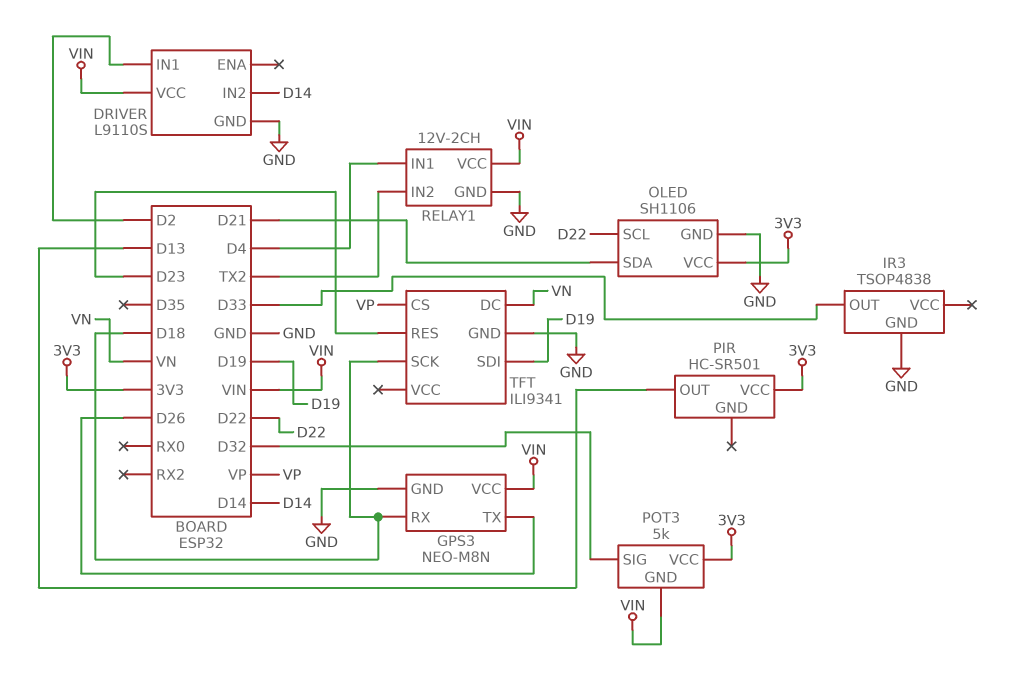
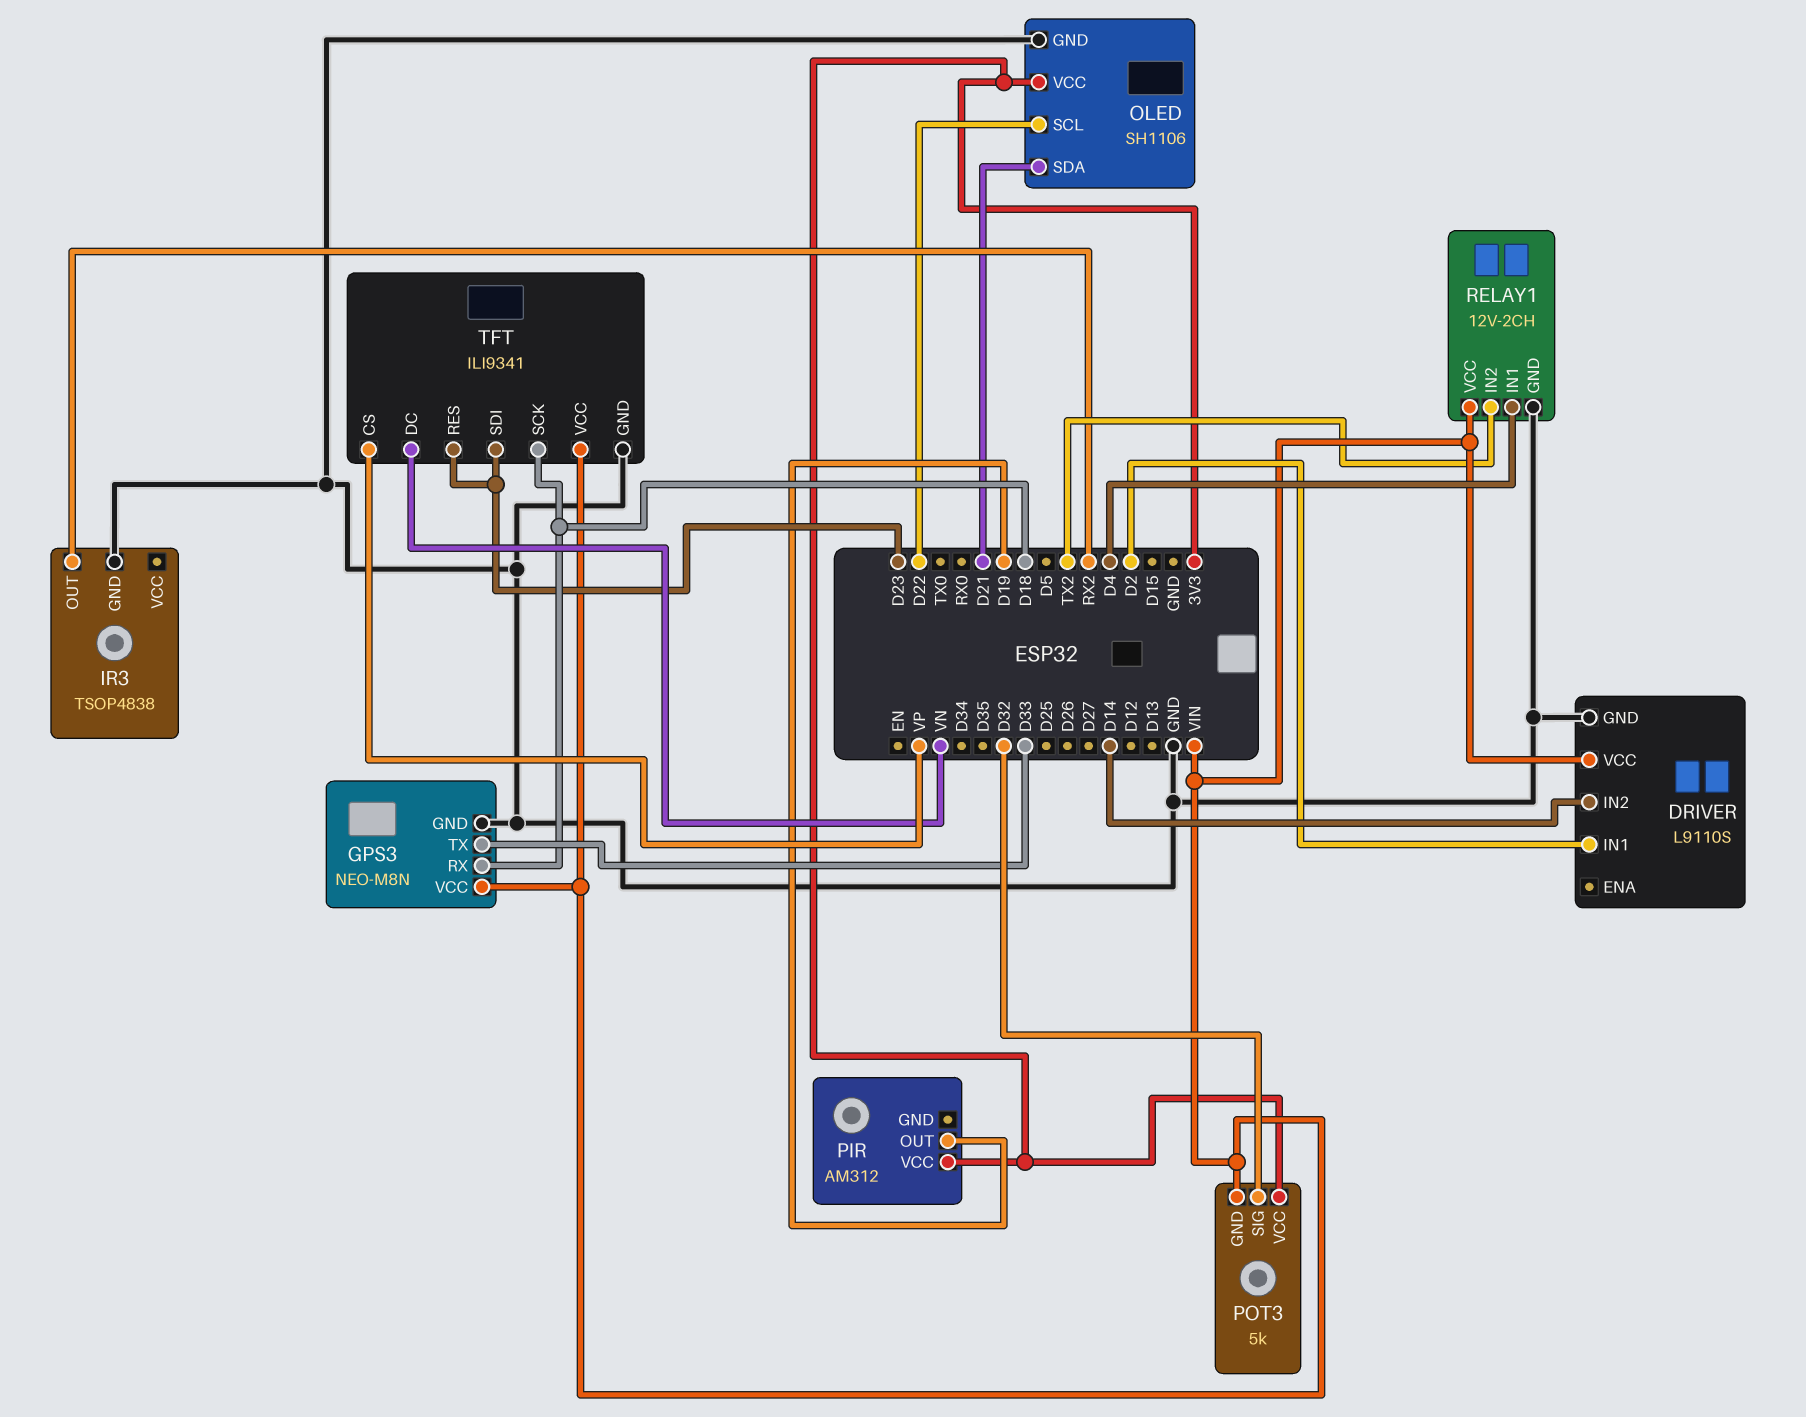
GPS3 pin TX: D26 -> D33
IR3 pin OUT: D33 -> RX2
PIR: HC-SR501 -> AM312
PIR pin OUT: D13 -> D19
TFT pin SDI: D19 -> D23
TFT pin VCC: none -> VIN

